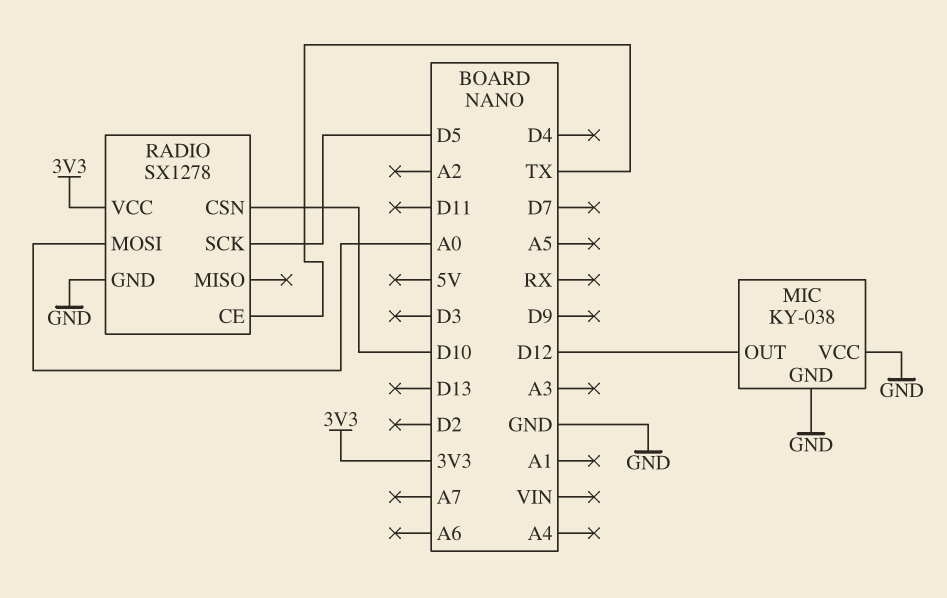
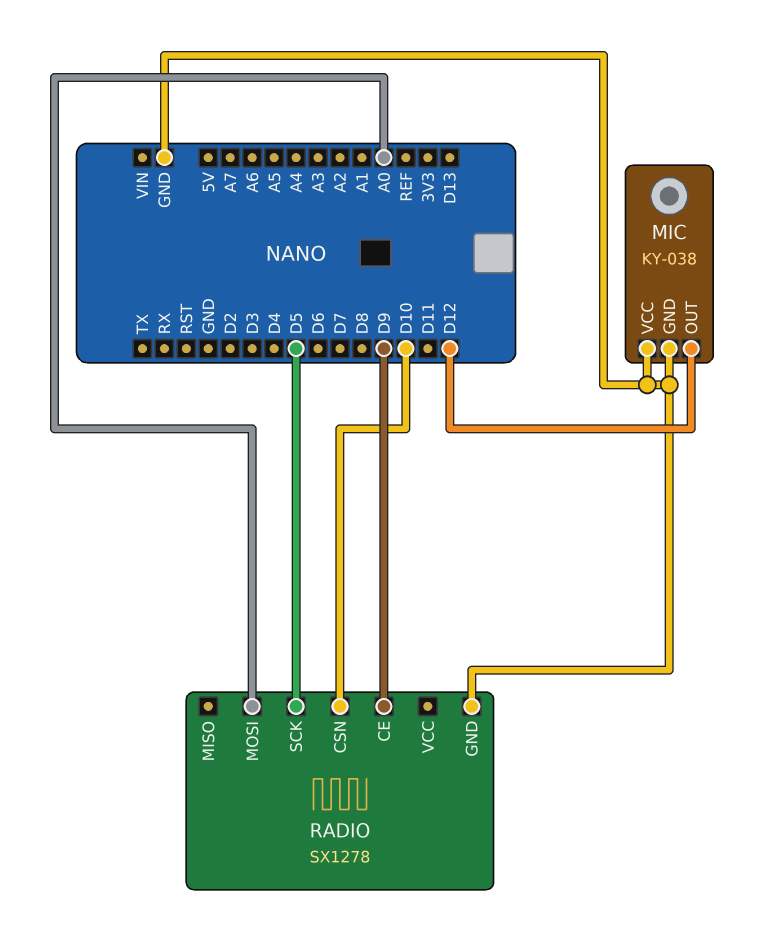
RADIO pin CE: TX -> D9
RADIO pin VCC: 3V3 -> none

